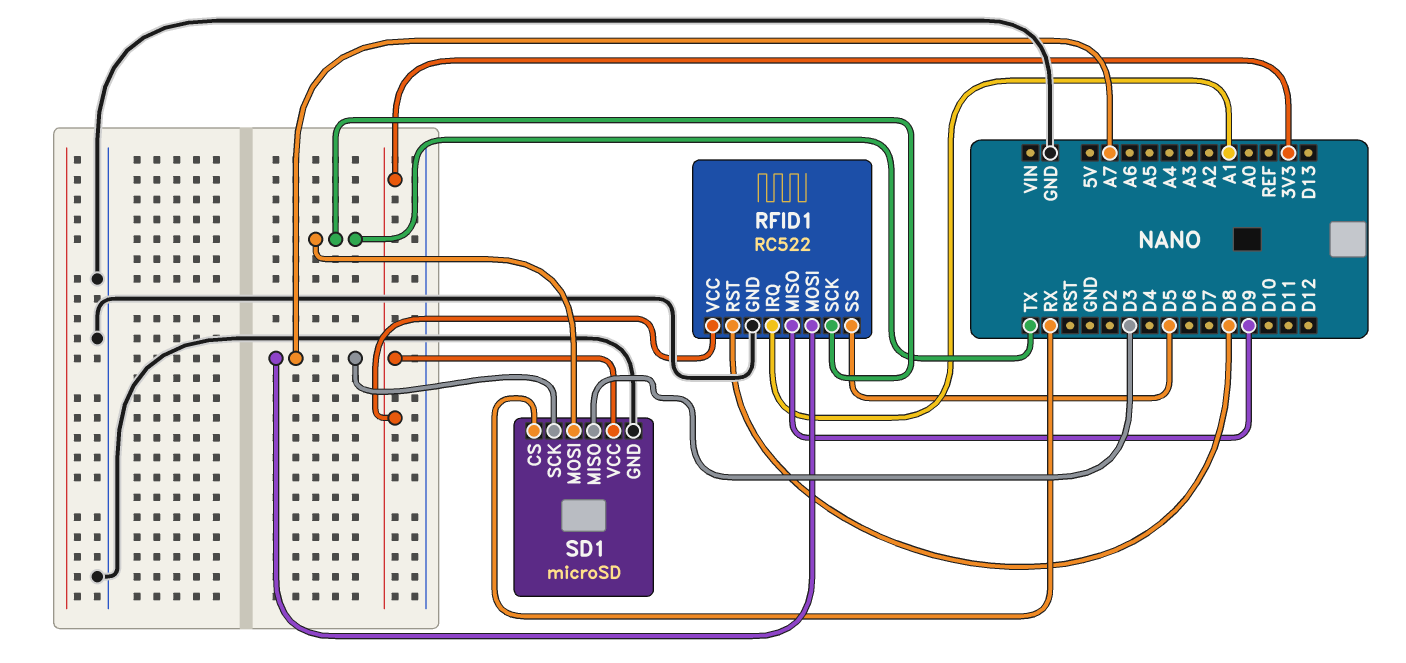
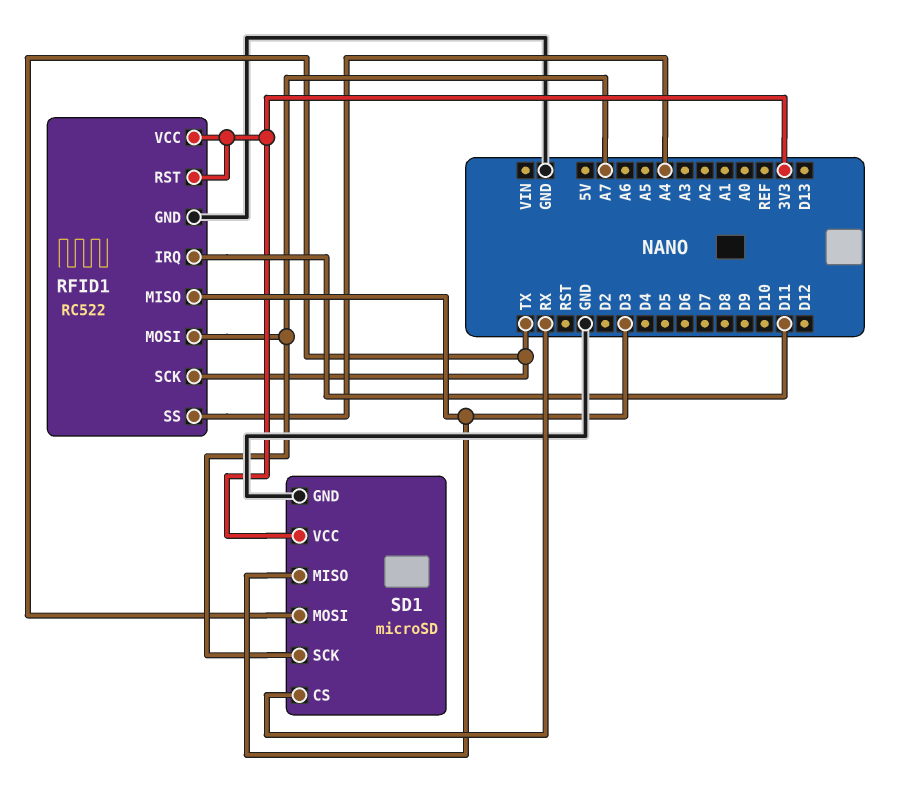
RFID1 pin IRQ: A1 -> D11
RFID1 pin MISO: D9 -> D3
RFID1 pin RST: D8 -> 3V3
RFID1 pin SS: D5 -> A4

